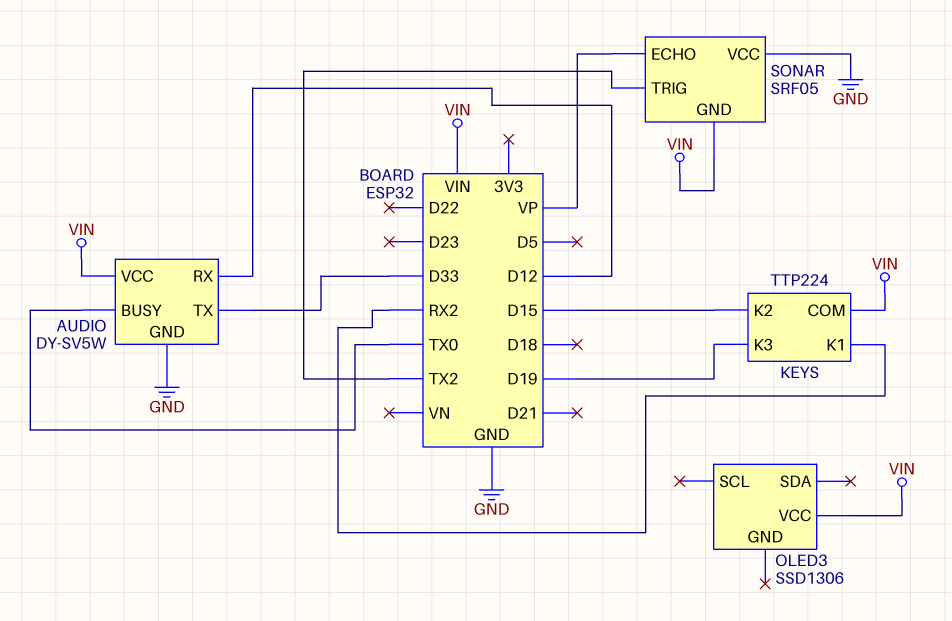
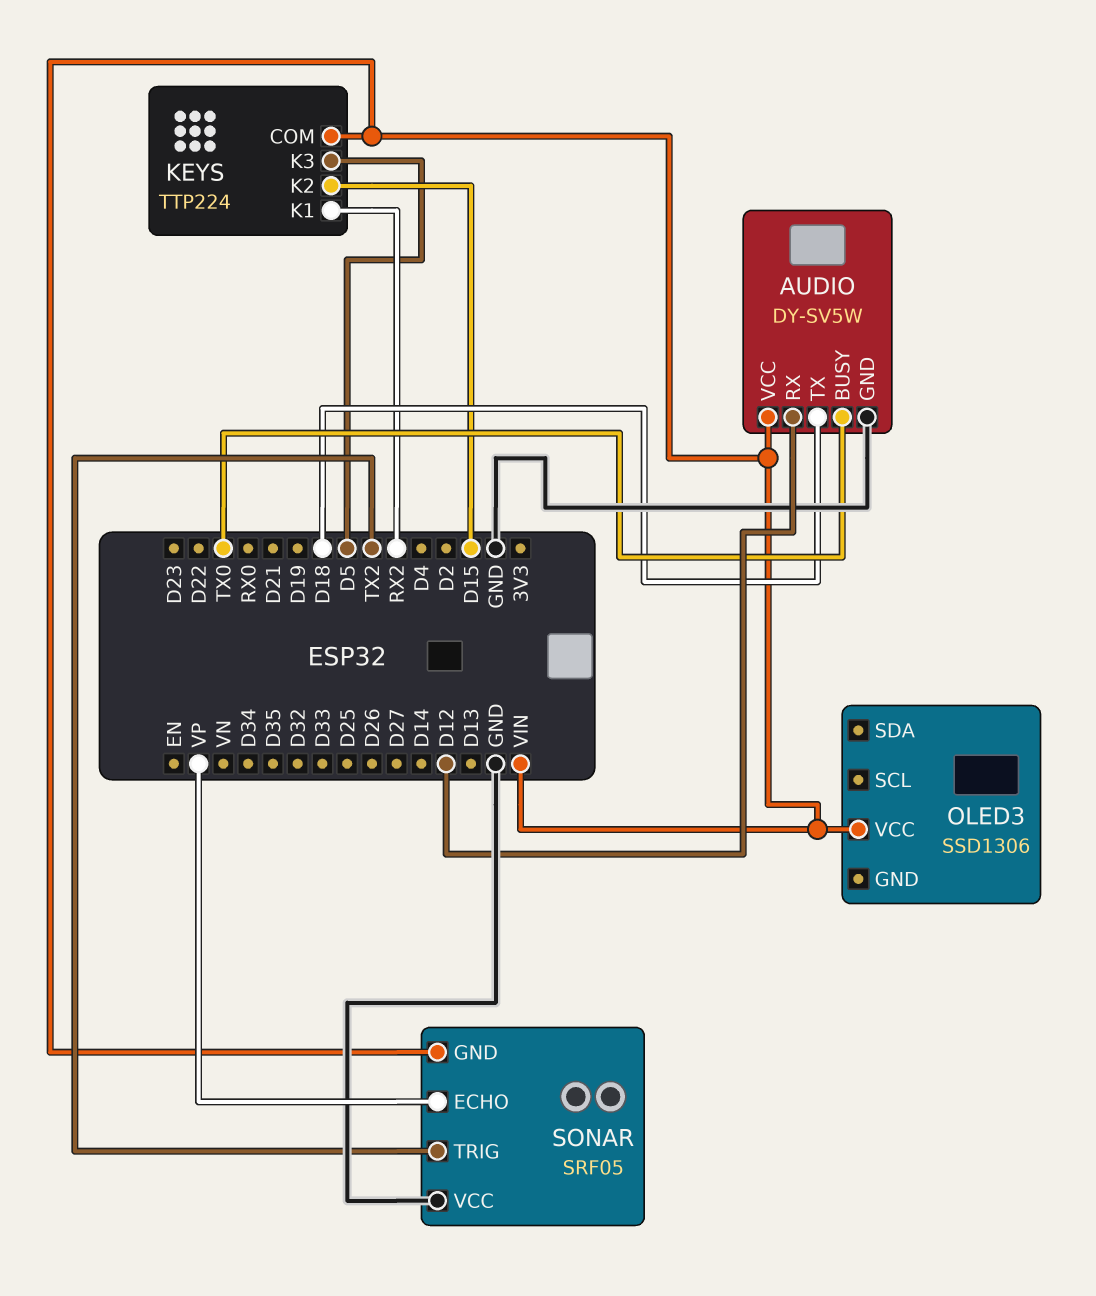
AUDIO pin TX: D33 -> D18
KEYS pin K3: D19 -> D5

